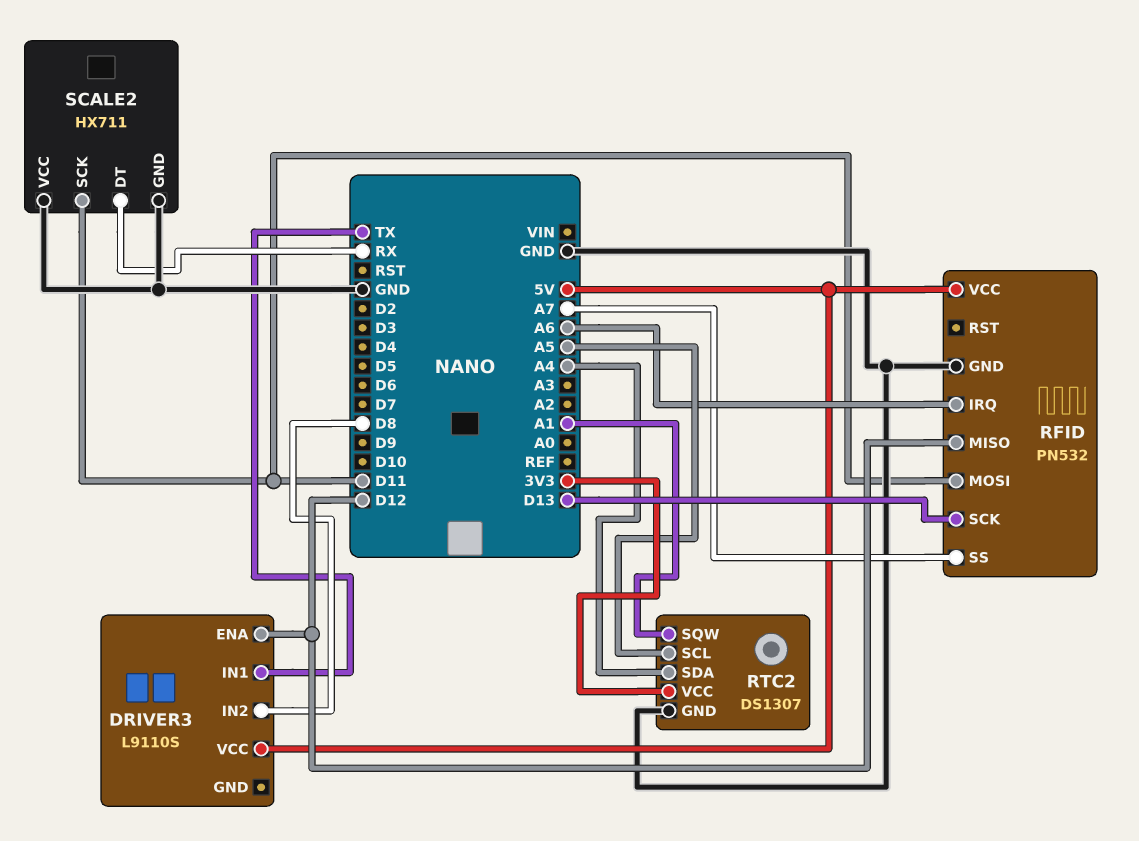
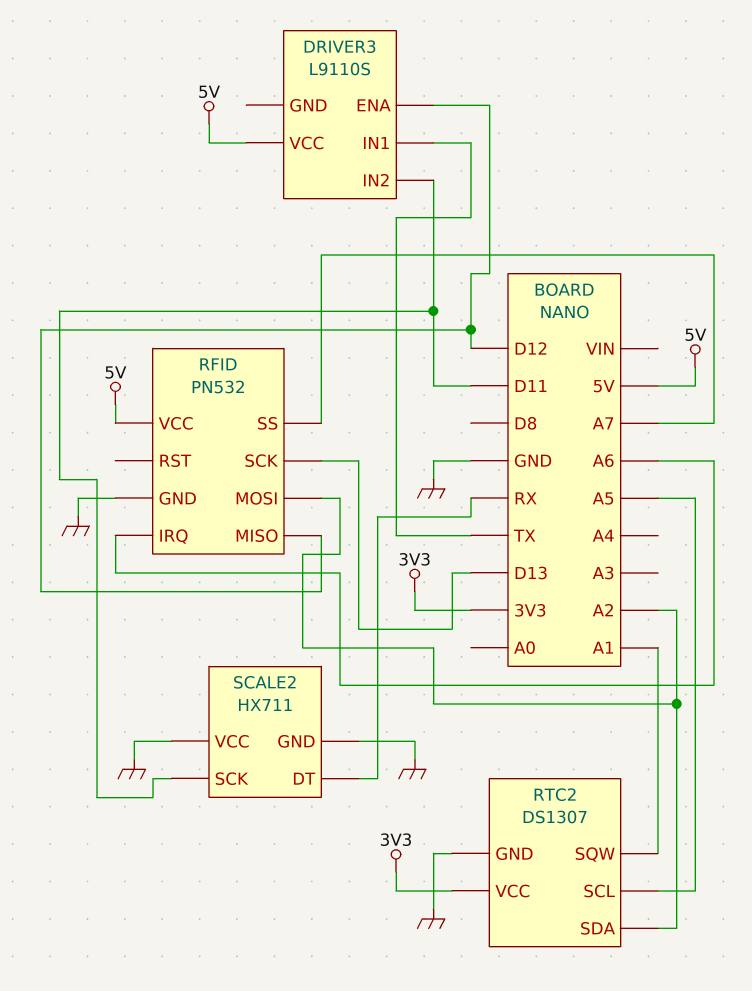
DRIVER3 pin IN2: D8 -> D11
RFID pin MOSI: D11 -> A2
RTC2 pin SDA: A4 -> A2

